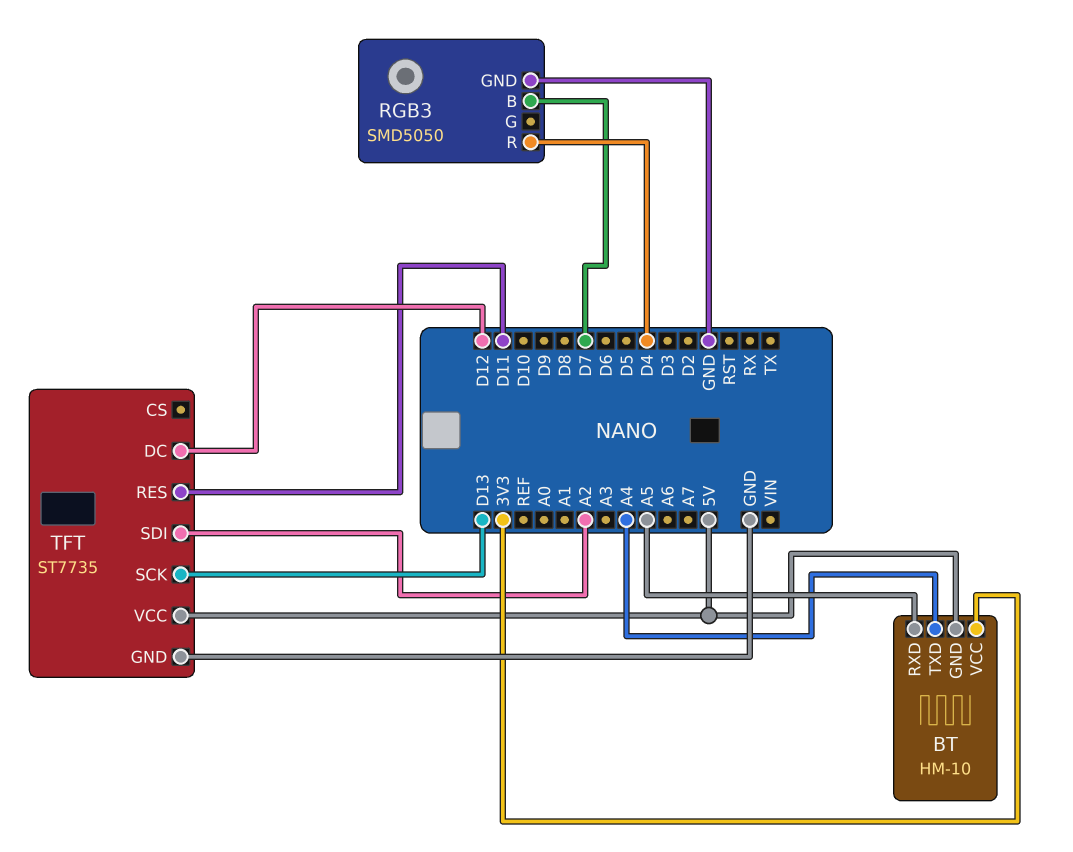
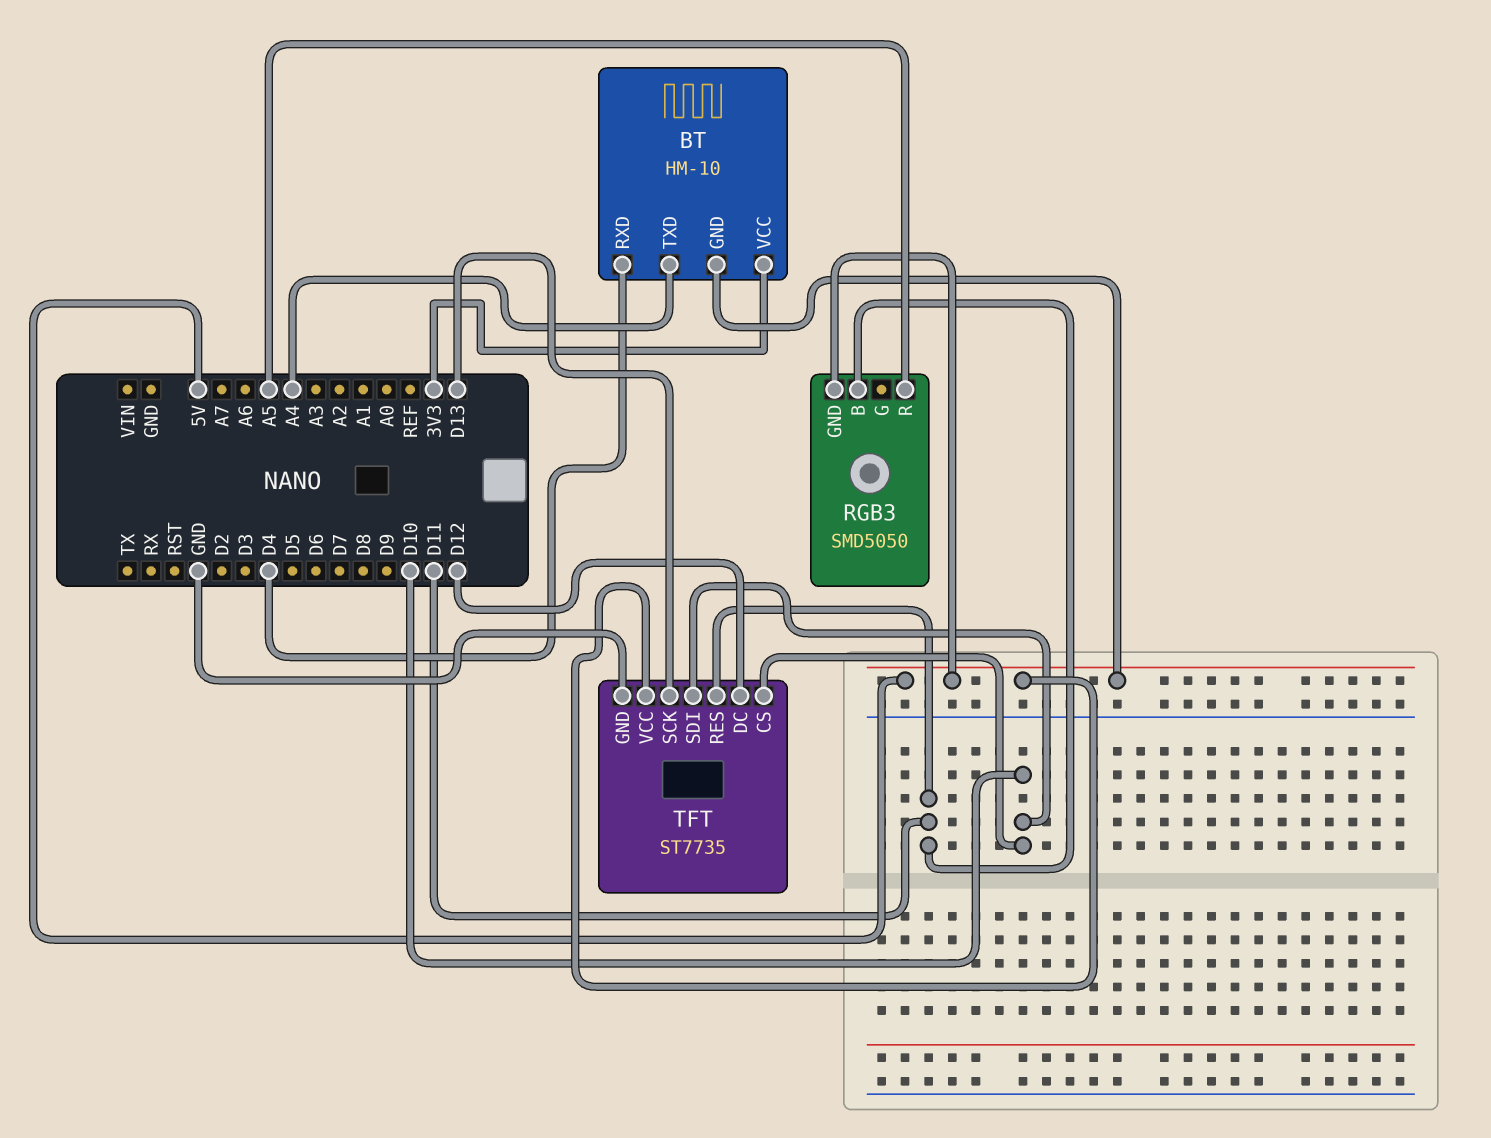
BT pin RXD: A5 -> D4
RGB3 pin B: D7 -> D11
RGB3 pin GND: GND -> 5V
RGB3 pin R: D4 -> A5
TFT pin CS: none -> D10
TFT pin SDI: A2 -> D10

